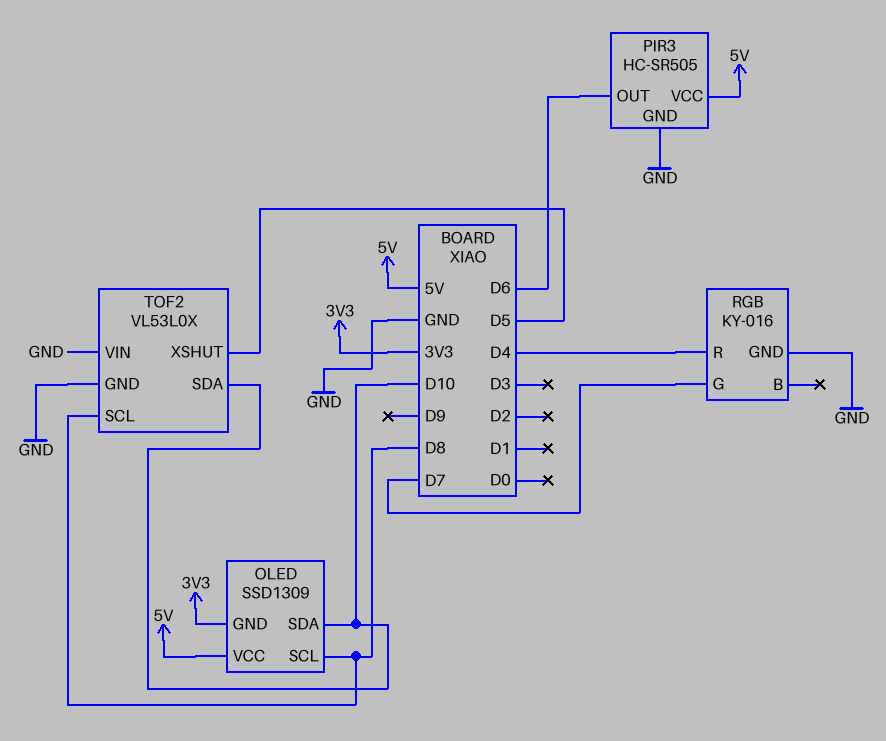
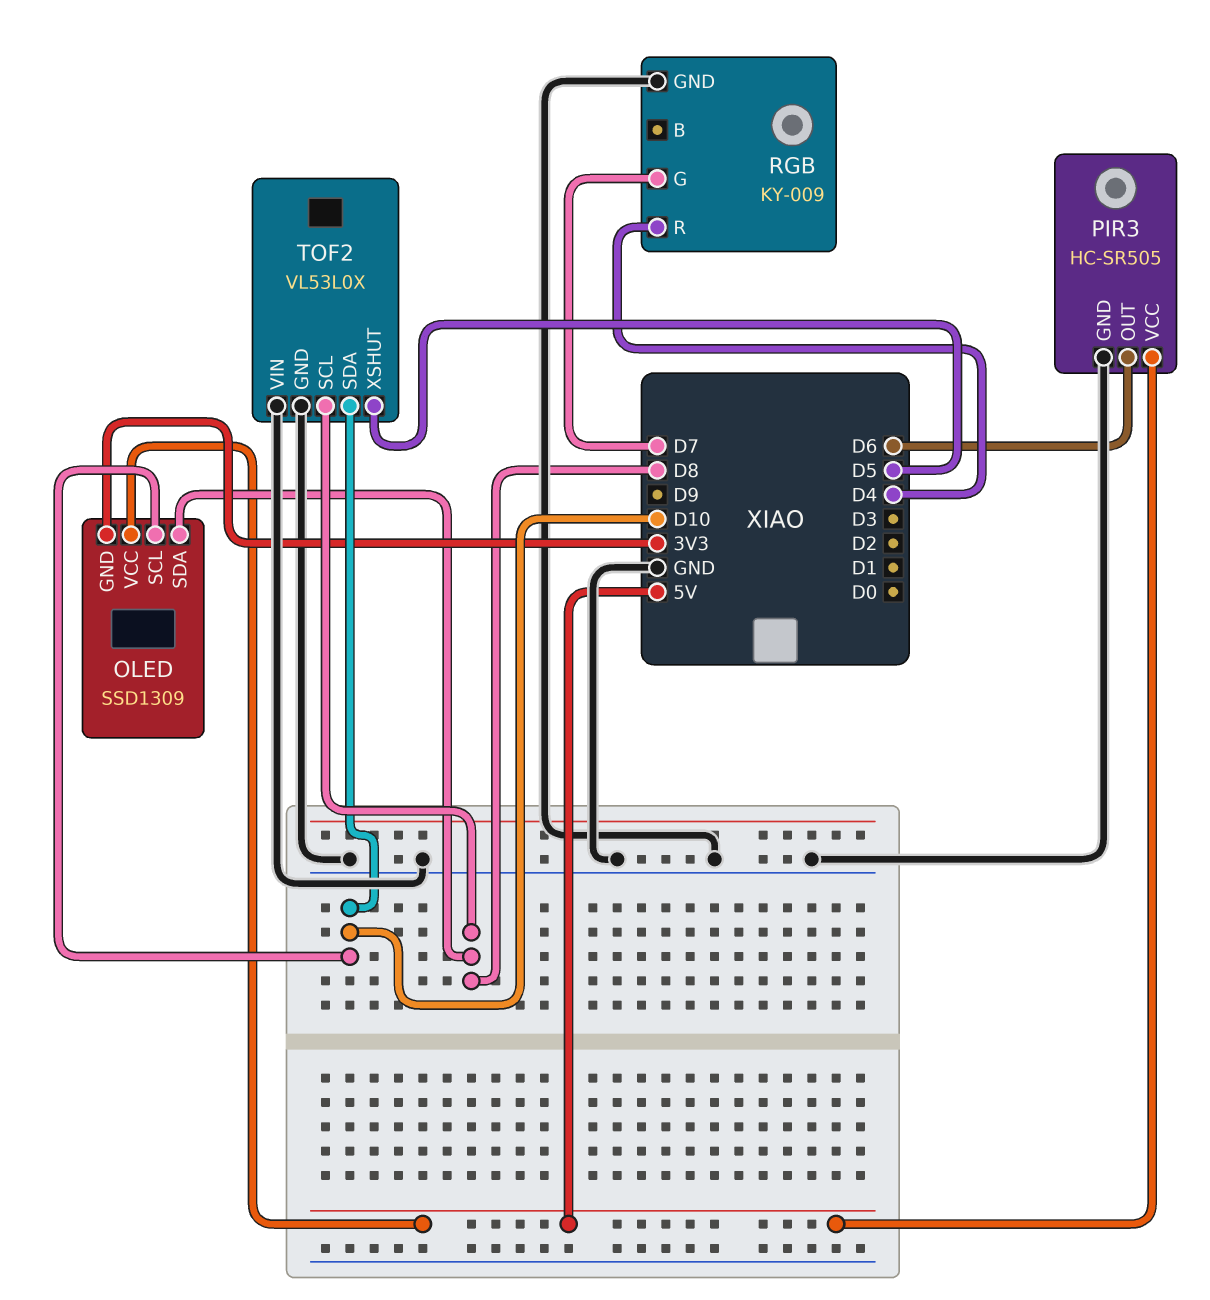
OLED pin SCL: D8 -> D10
OLED pin SDA: D10 -> D8
RGB: KY-016 -> KY-009

